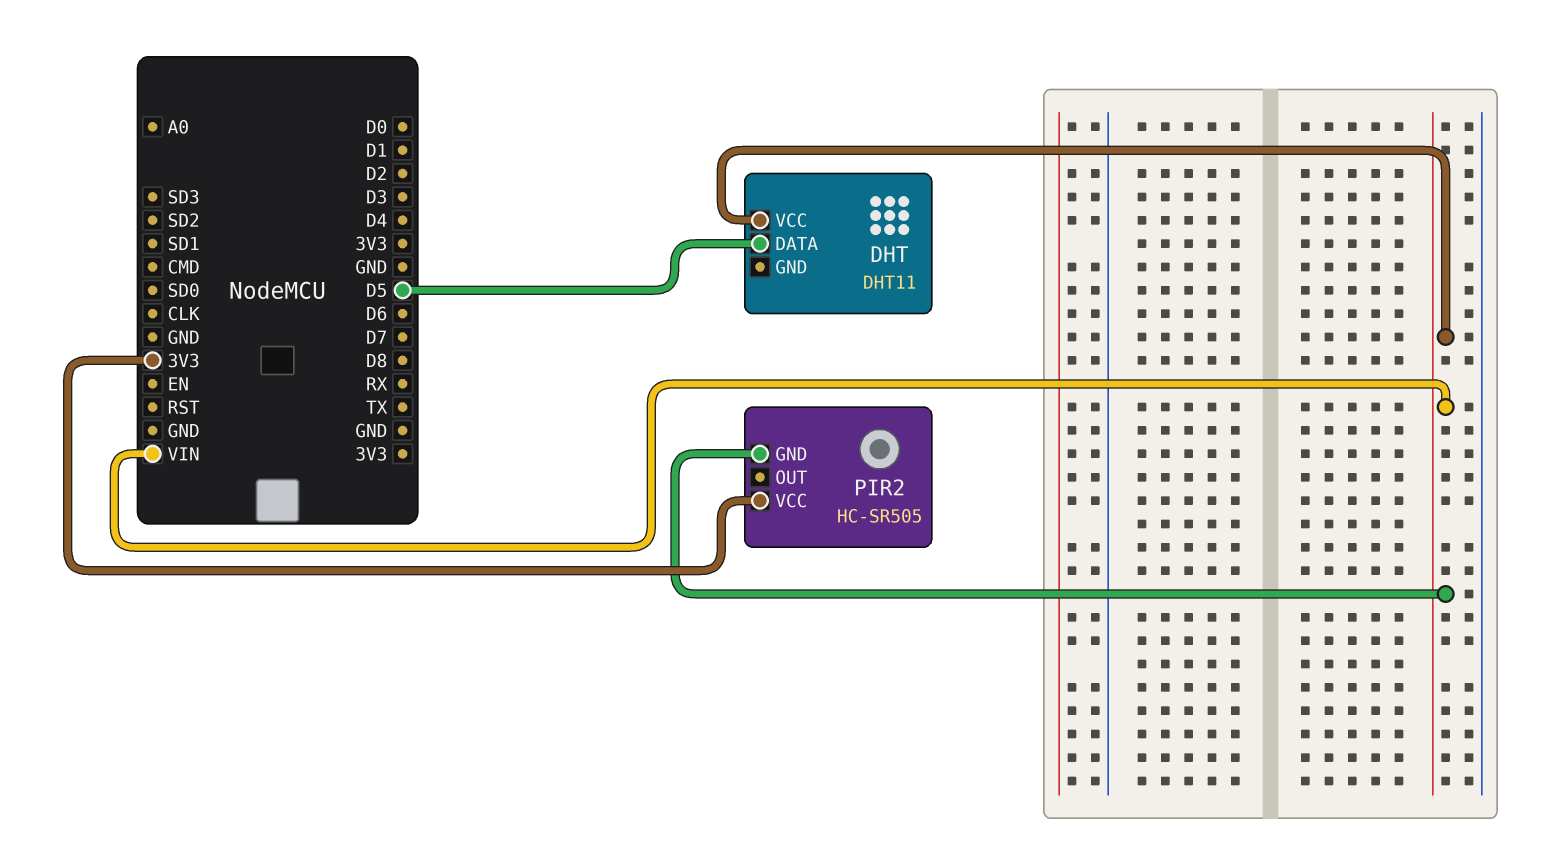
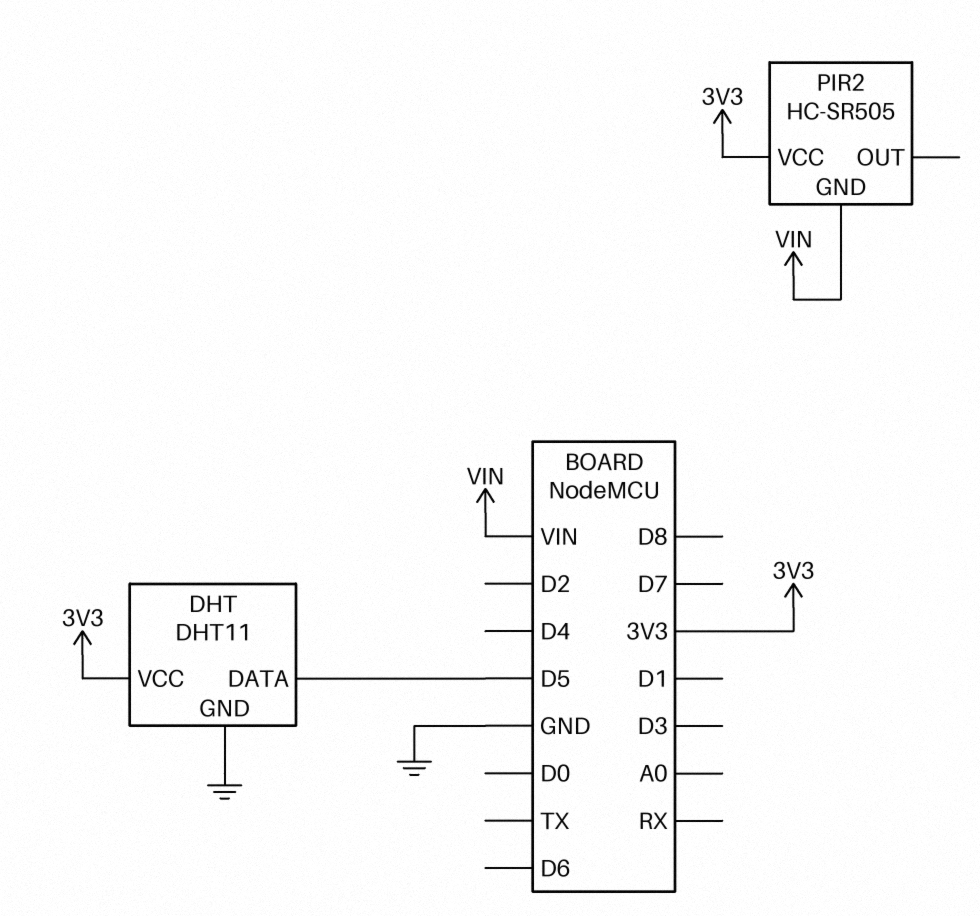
DHT pin GND: none -> GND
DHT pin VCC: VIN -> 3V3

